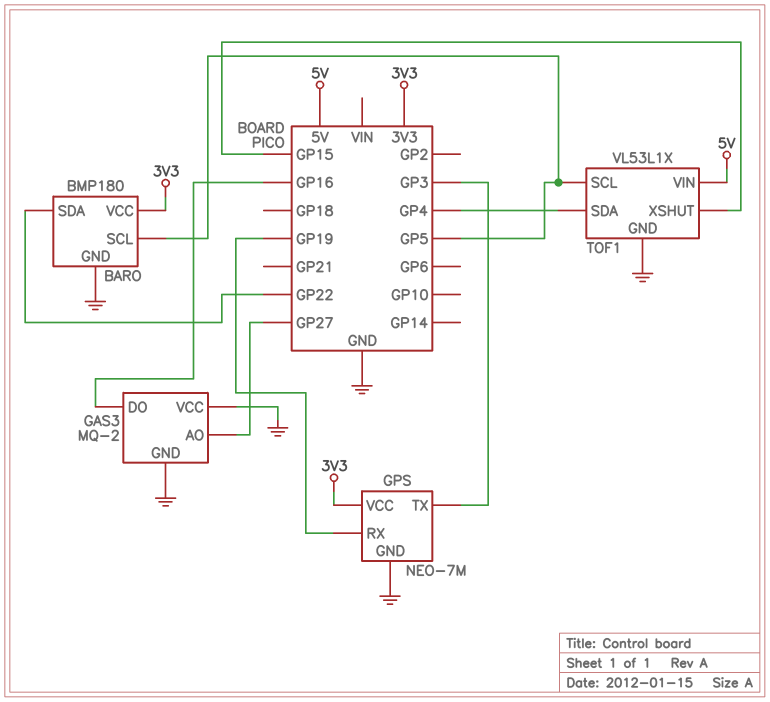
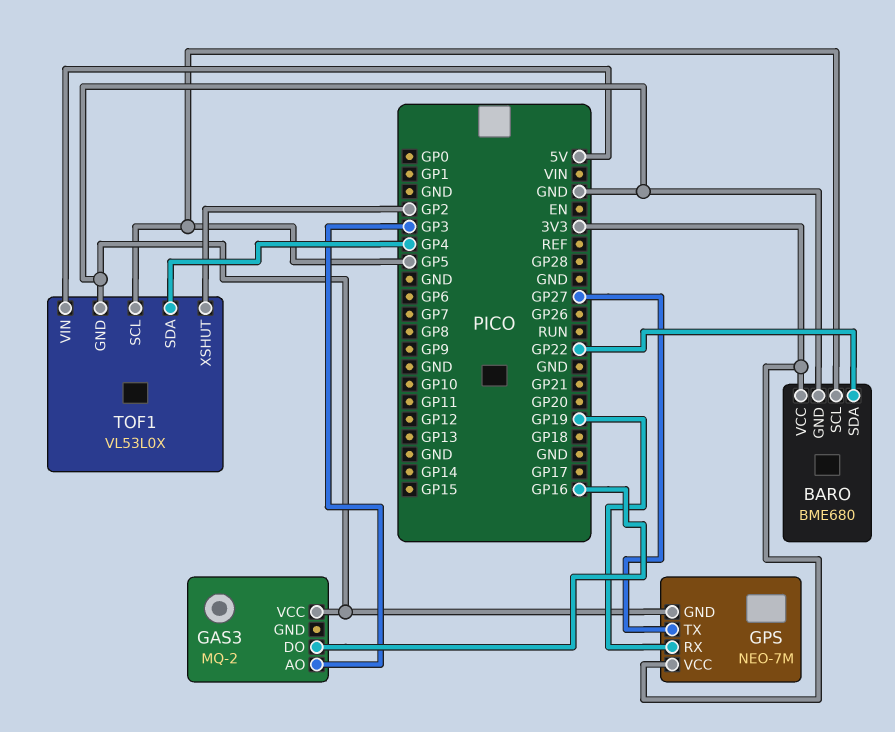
BARO: BMP180 -> BME680
GAS3 pin AO: GP27 -> GP3
GAS3 pin GND: GND -> none
GPS pin TX: GP3 -> GP27
TOF1: VL53L1X -> VL53L0X
TOF1 pin XSHUT: GP15 -> GP2

